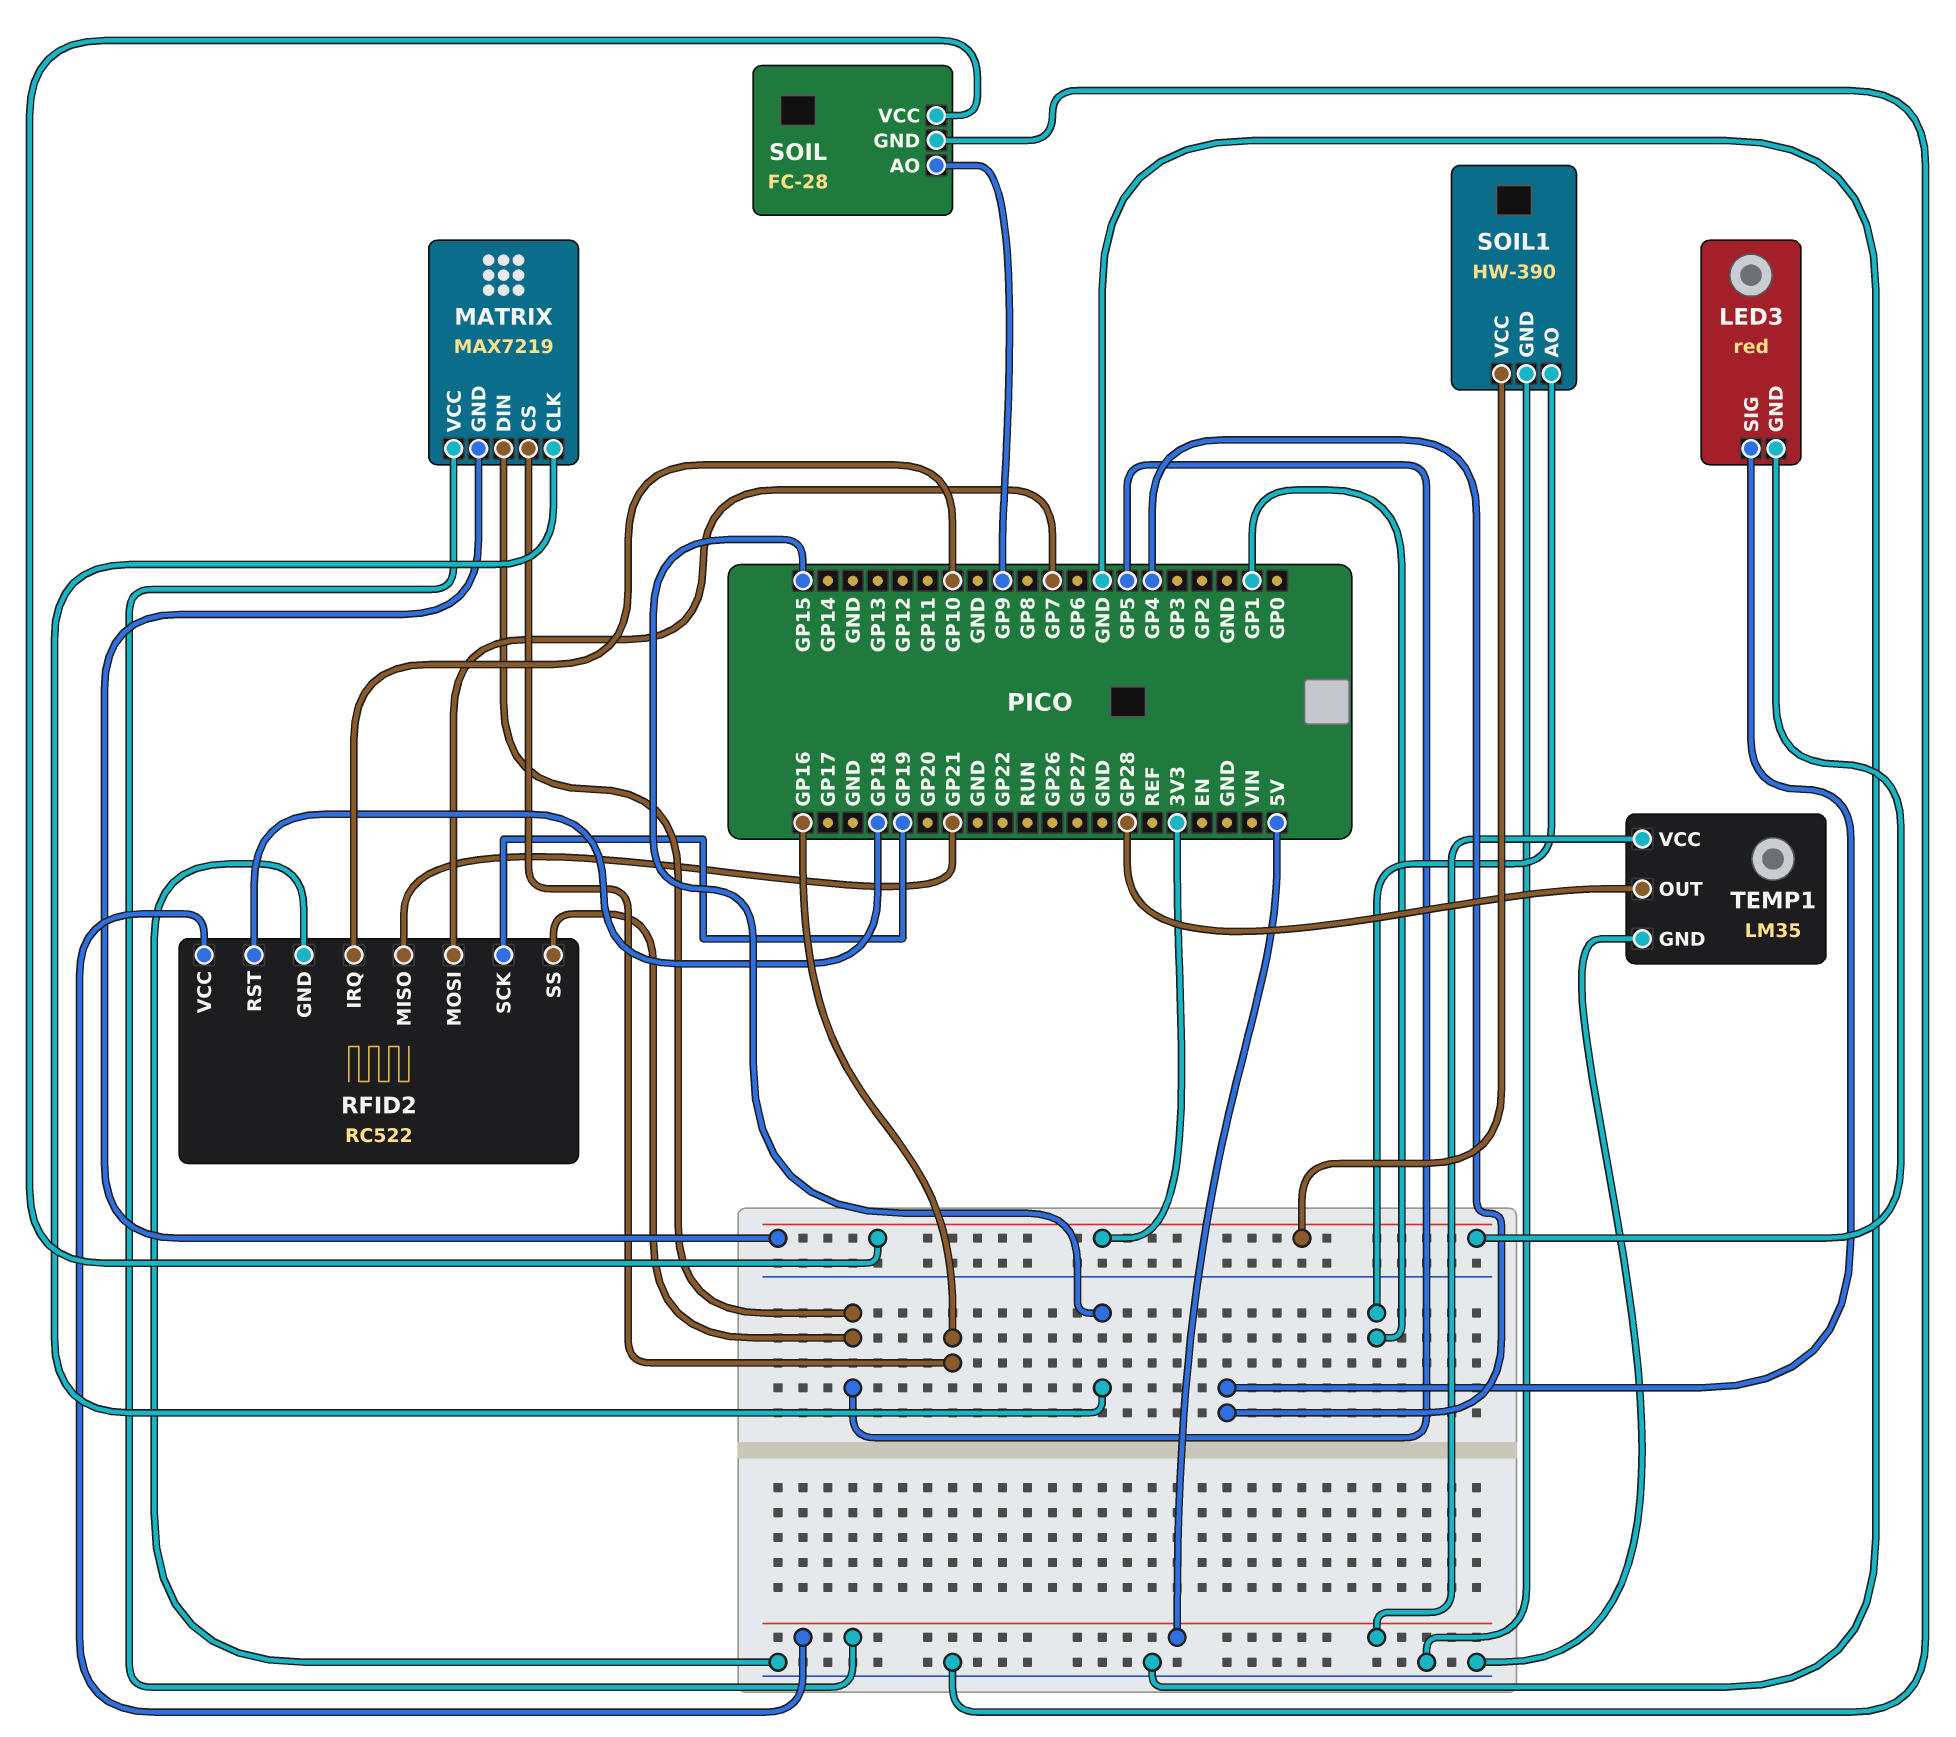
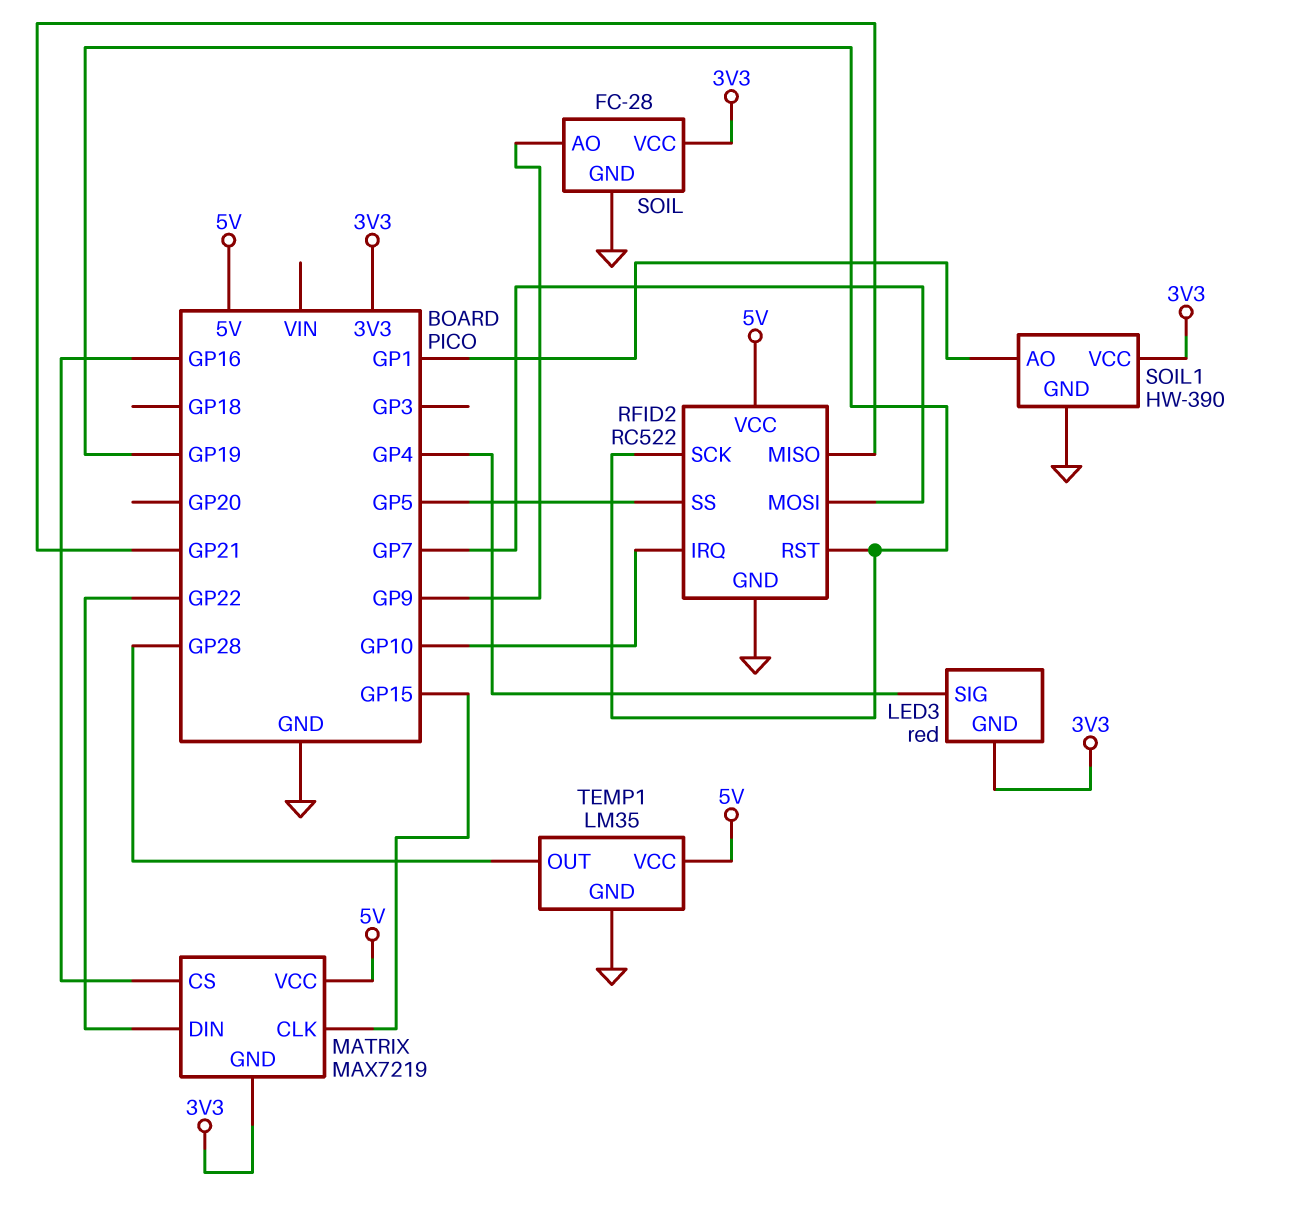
MATRIX pin DIN: GP5 -> GP22
RFID2 pin RST: GP18 -> GP19

